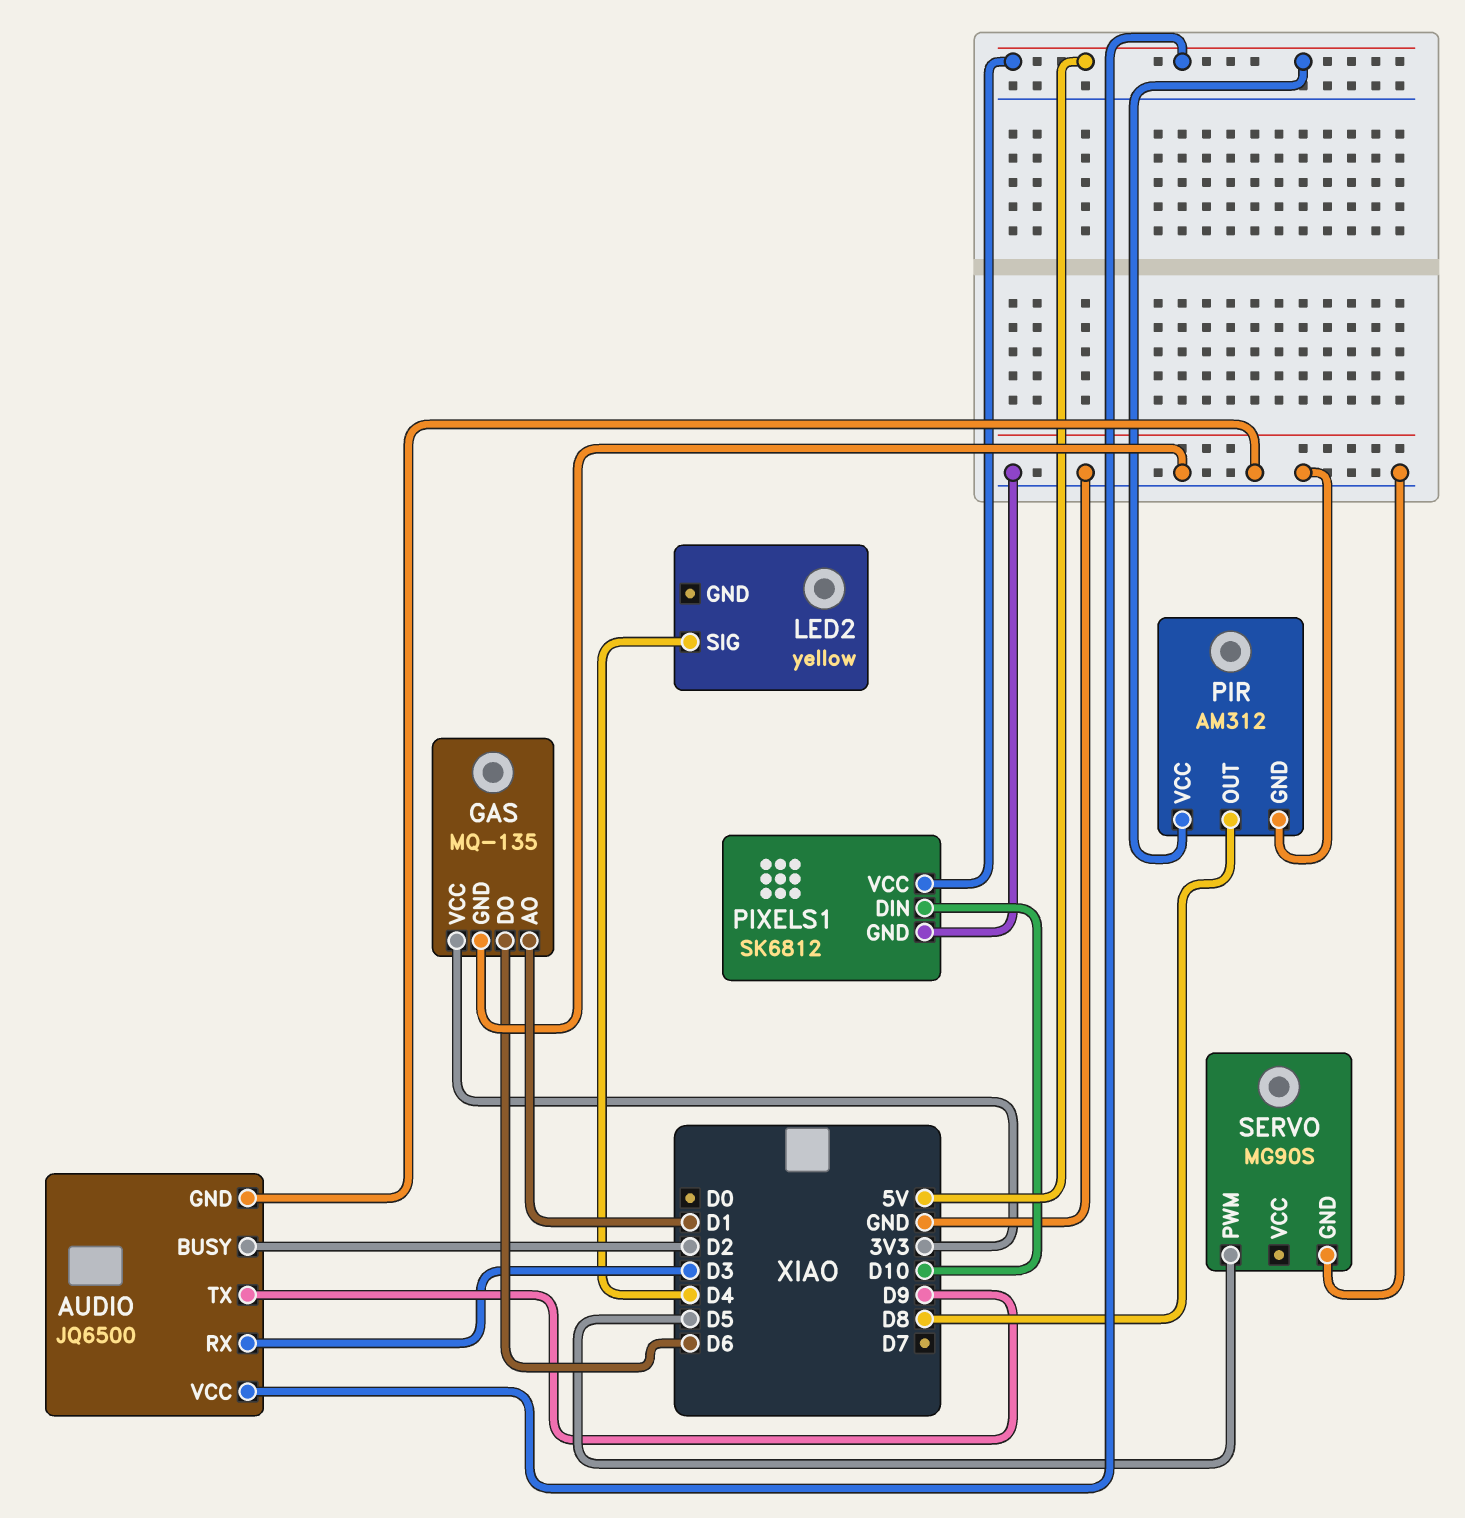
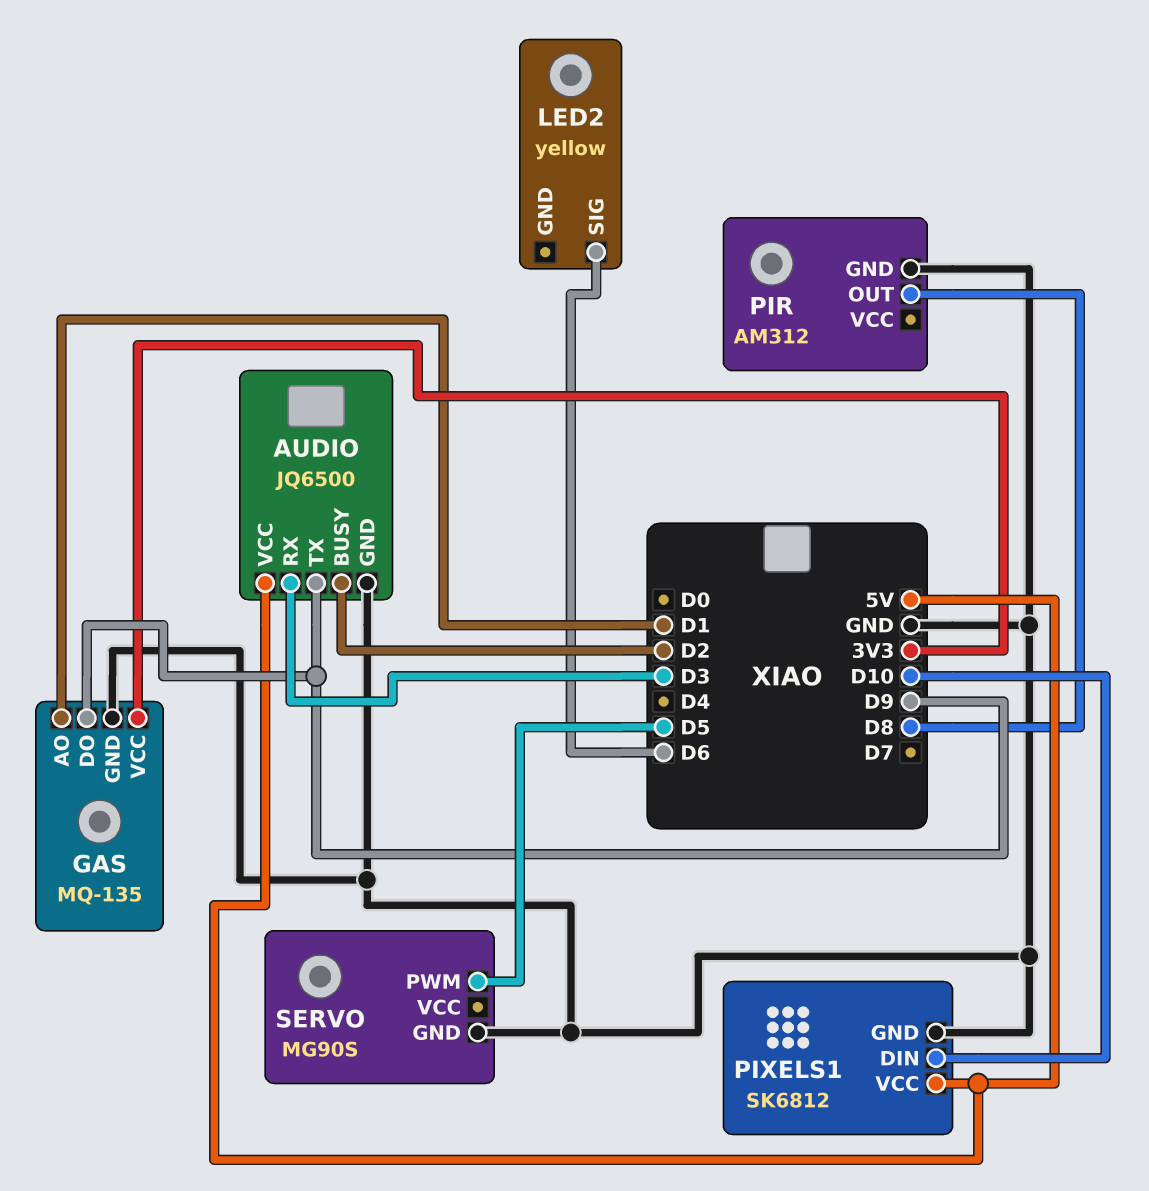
GAS pin DO: D6 -> D9
LED2 pin SIG: D4 -> D6
PIR pin VCC: 5V -> none

